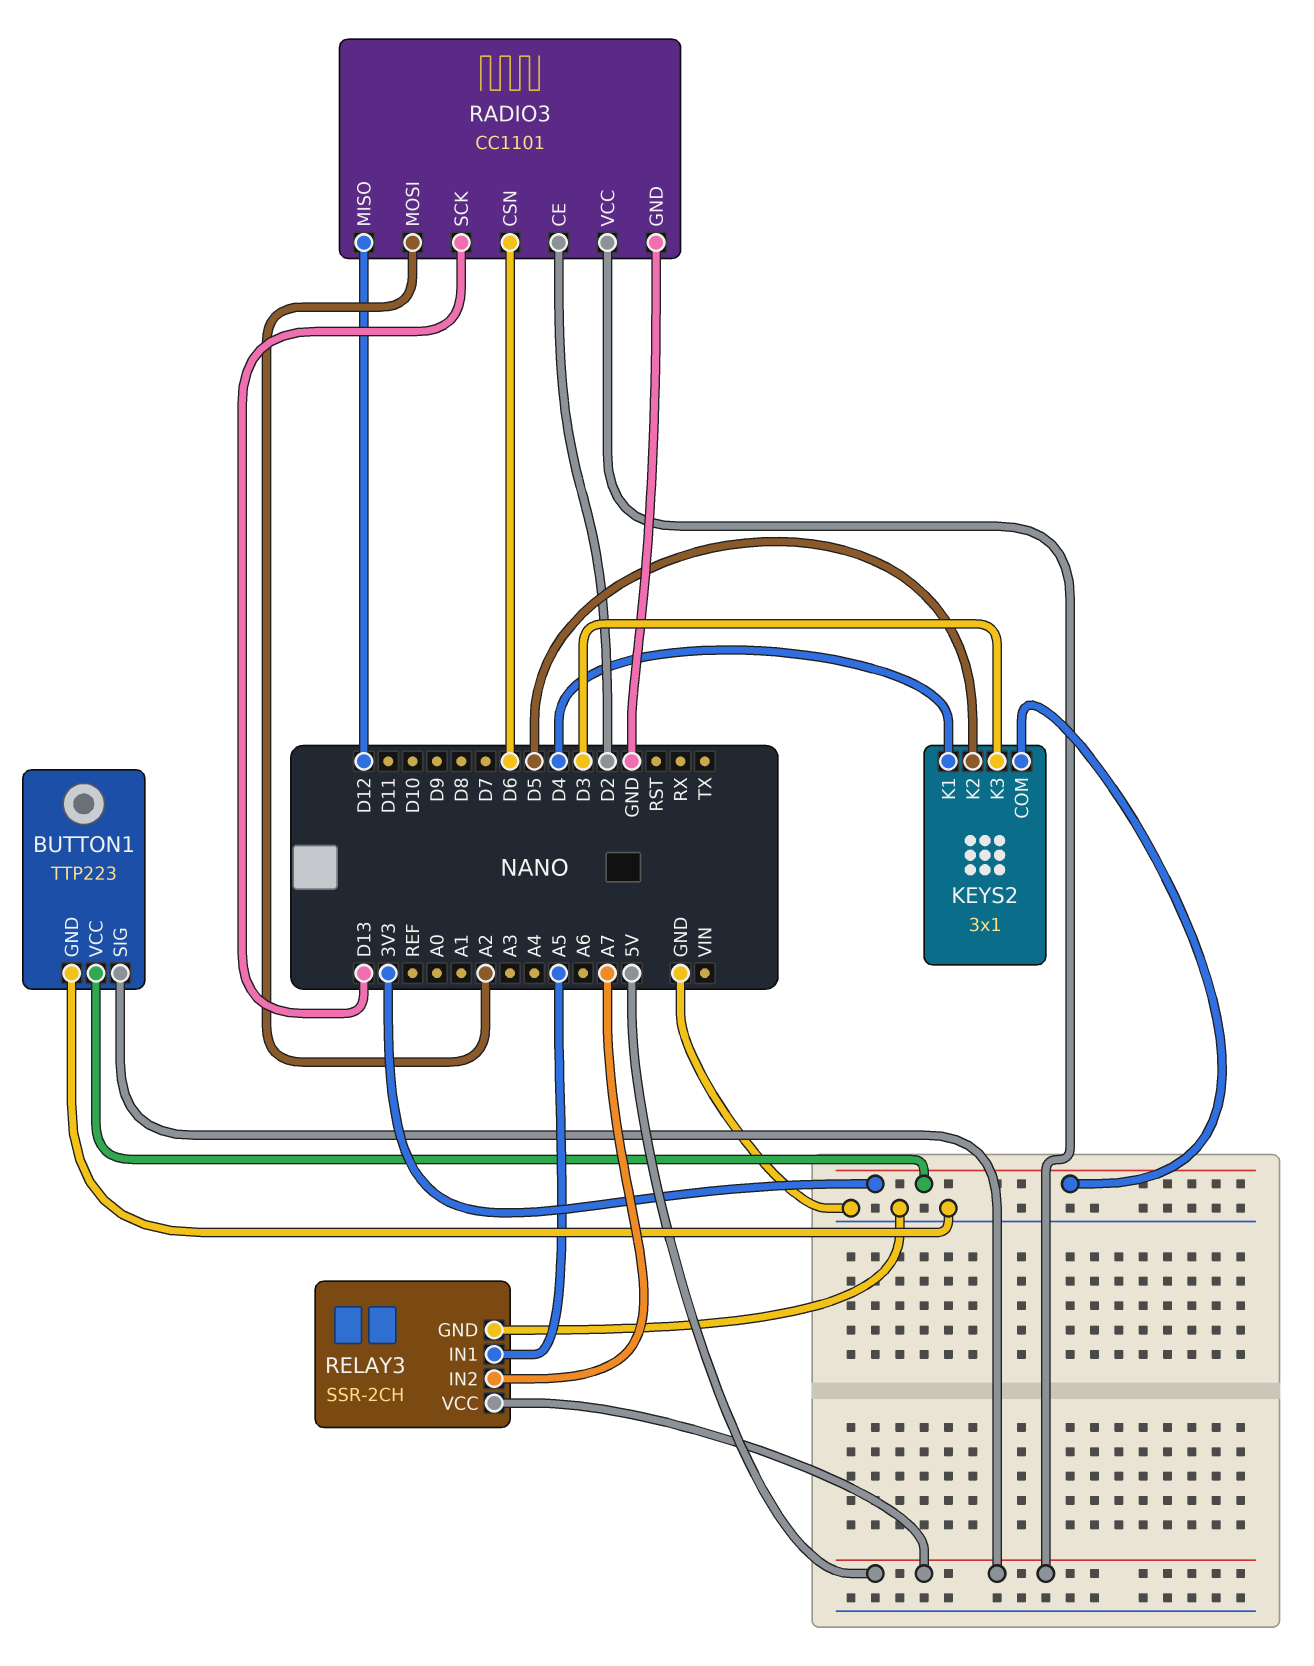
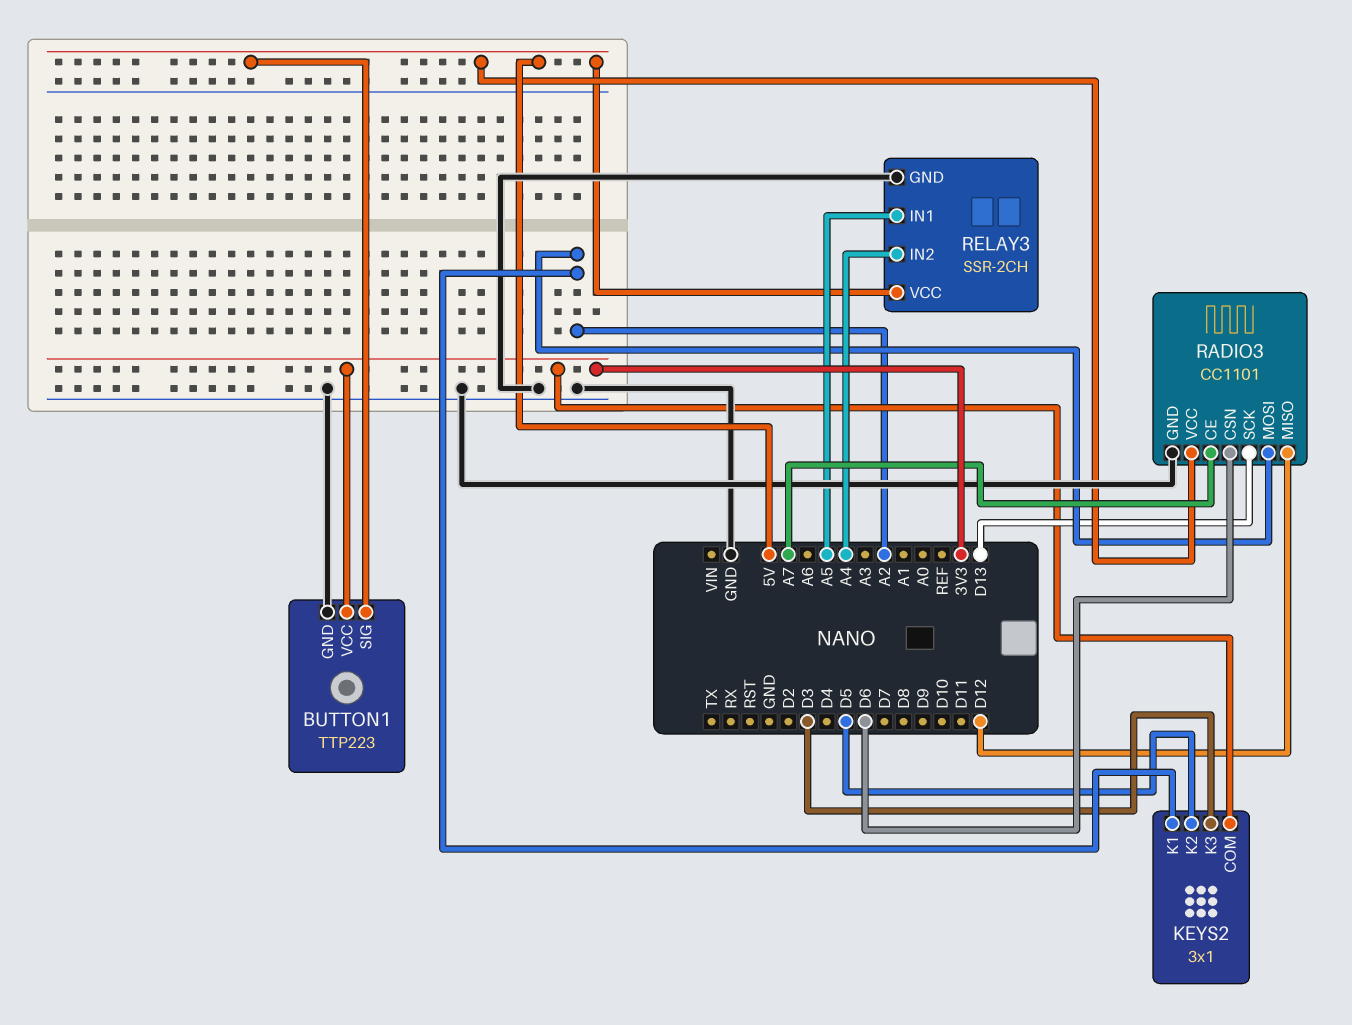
KEYS2 pin K1: D4 -> A2
RADIO3 pin CE: D2 -> A7
RELAY3 pin IN2: A7 -> A4

